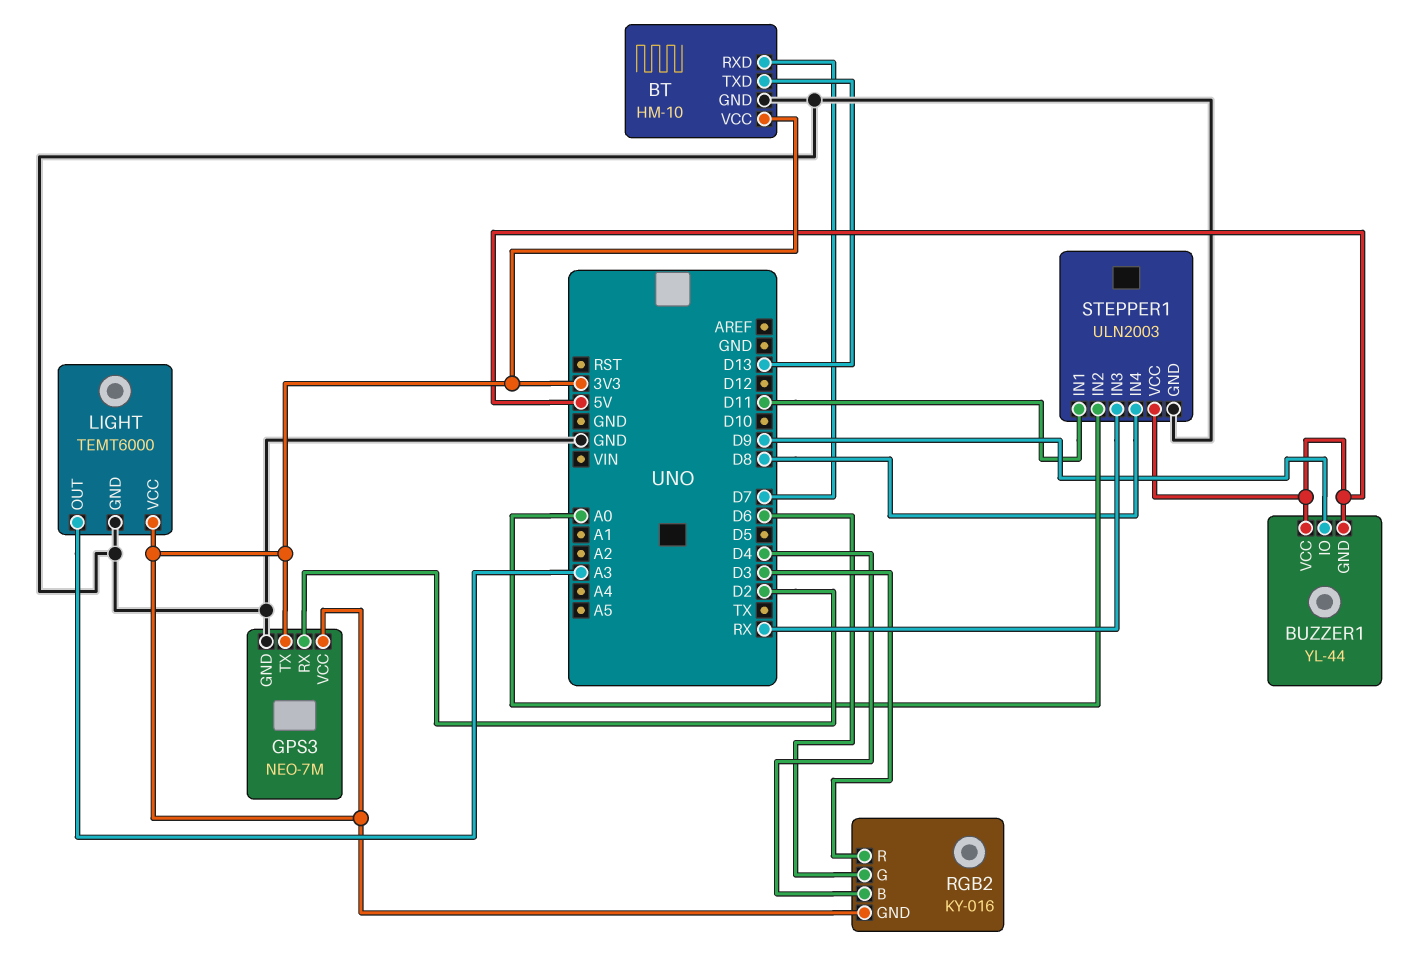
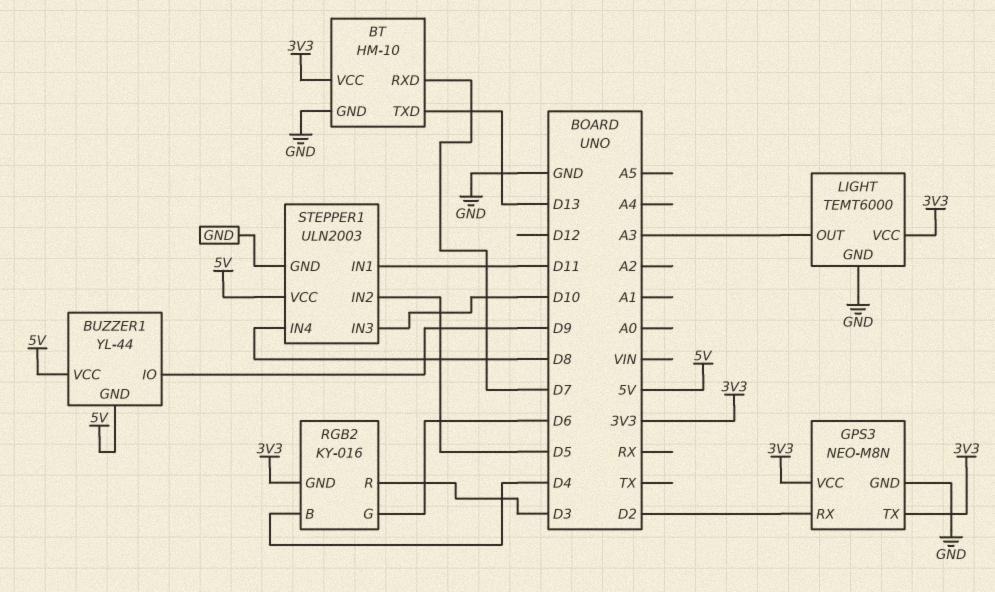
GPS3: NEO-7M -> NEO-M8N
STEPPER1 pin IN2: A0 -> D5
STEPPER1 pin IN3: RX -> D10

